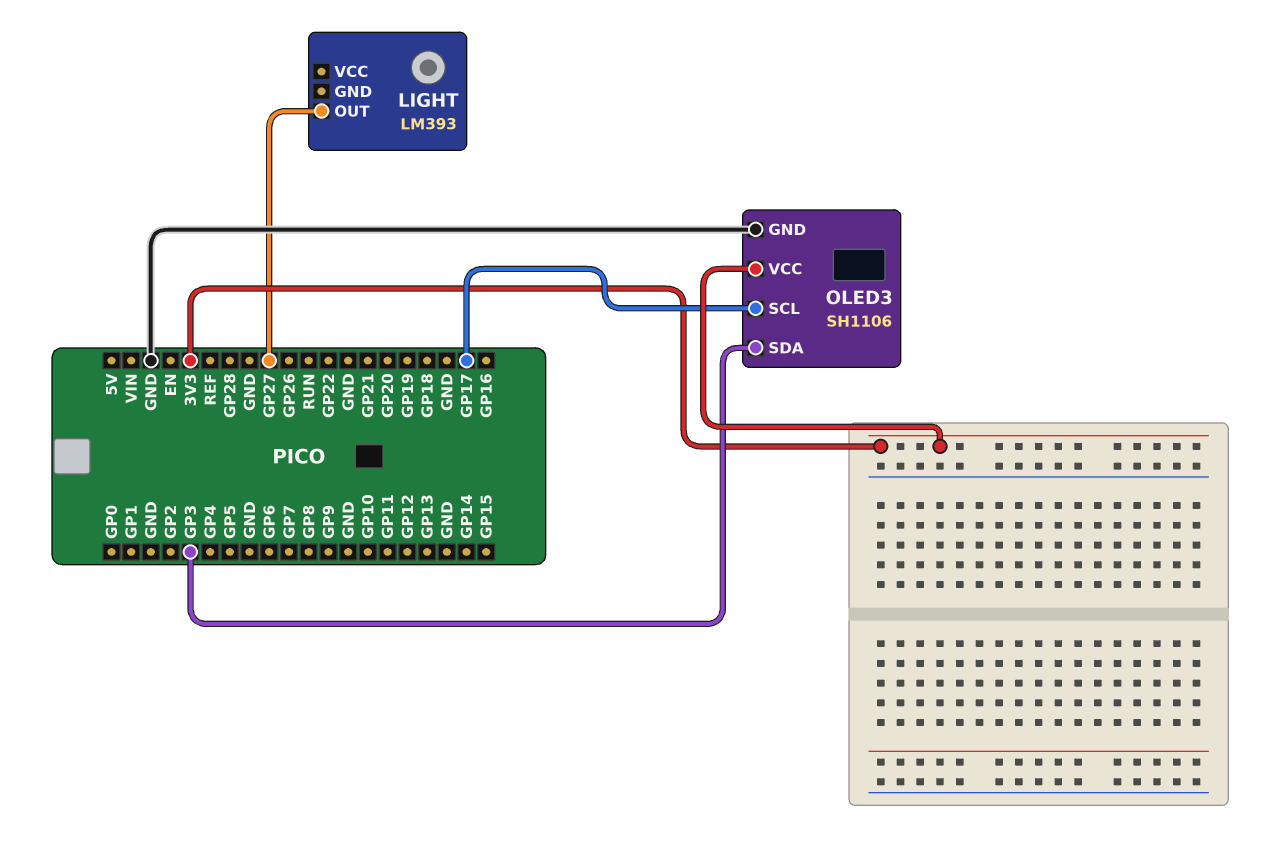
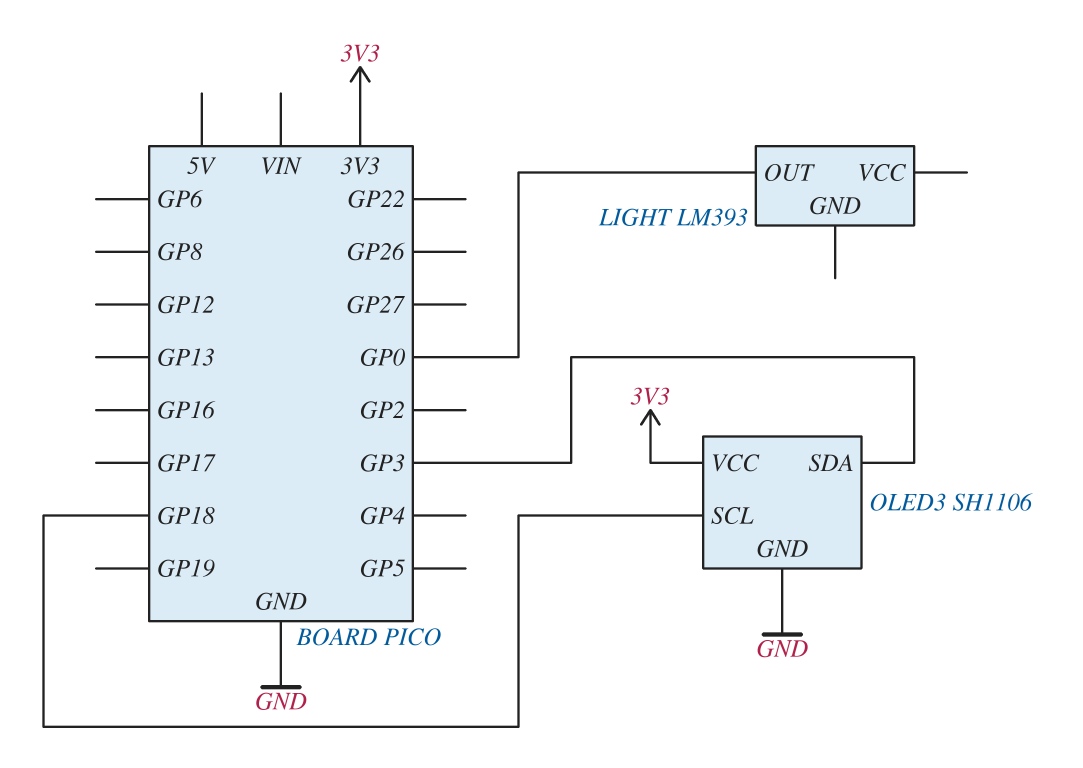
LIGHT pin OUT: GP27 -> GP0
OLED3 pin SCL: GP17 -> GP18

